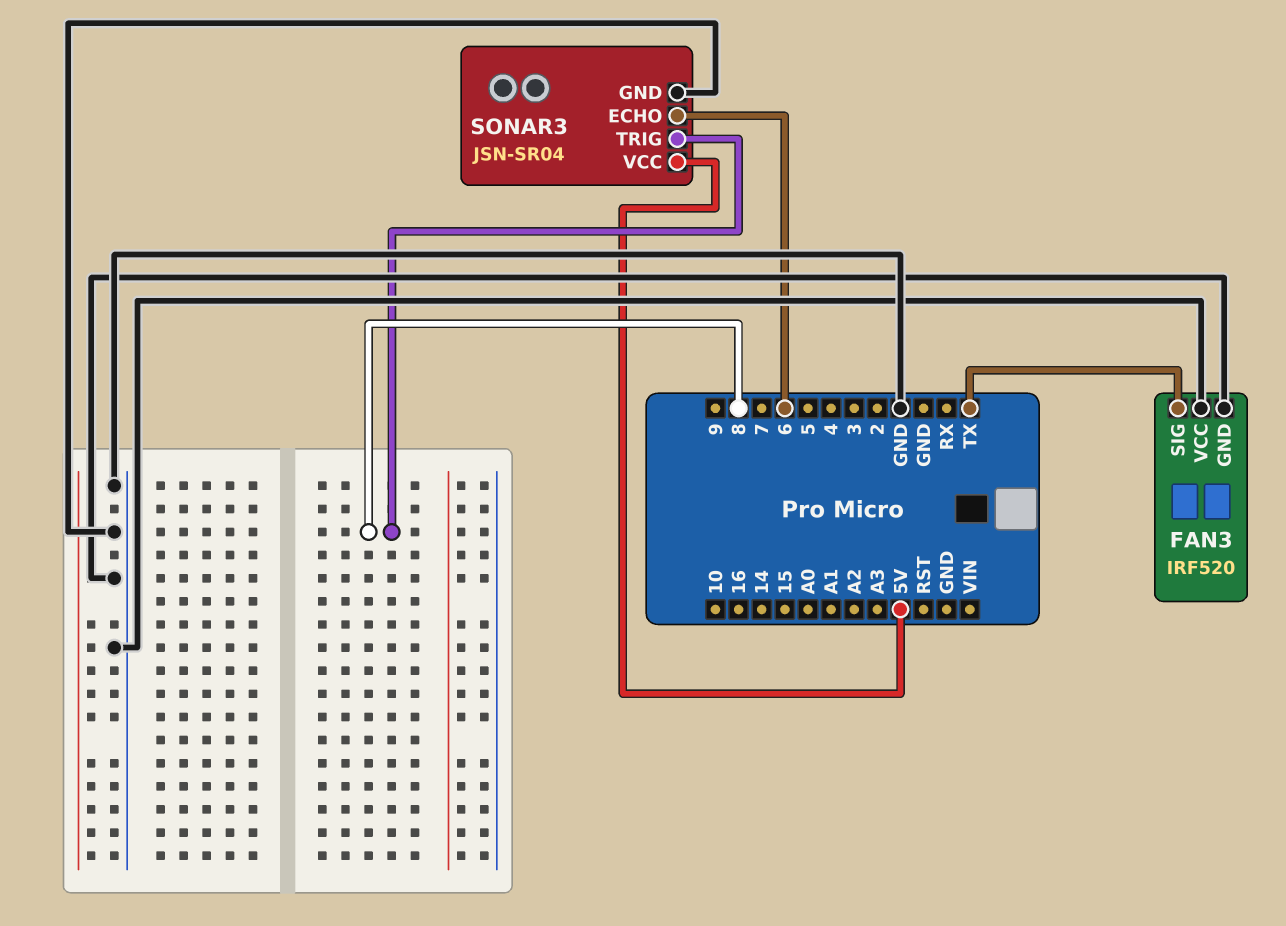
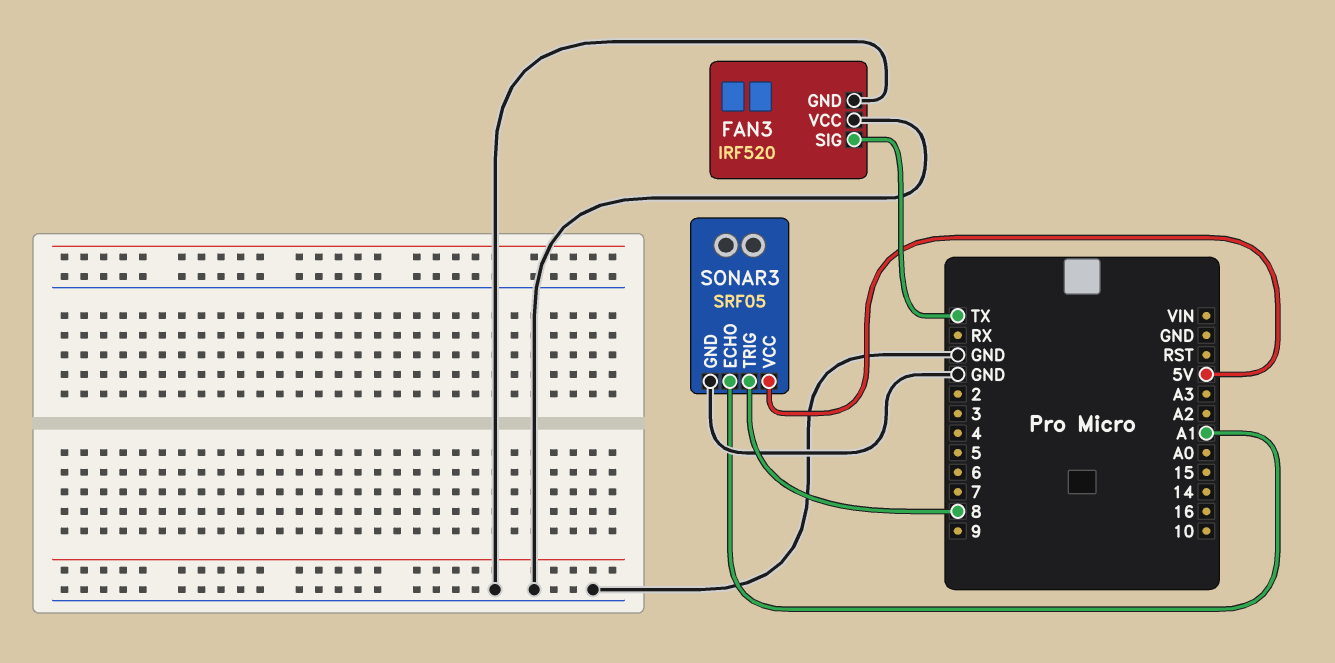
SONAR3: JSN-SR04 -> SRF05
SONAR3 pin ECHO: 6 -> A1

